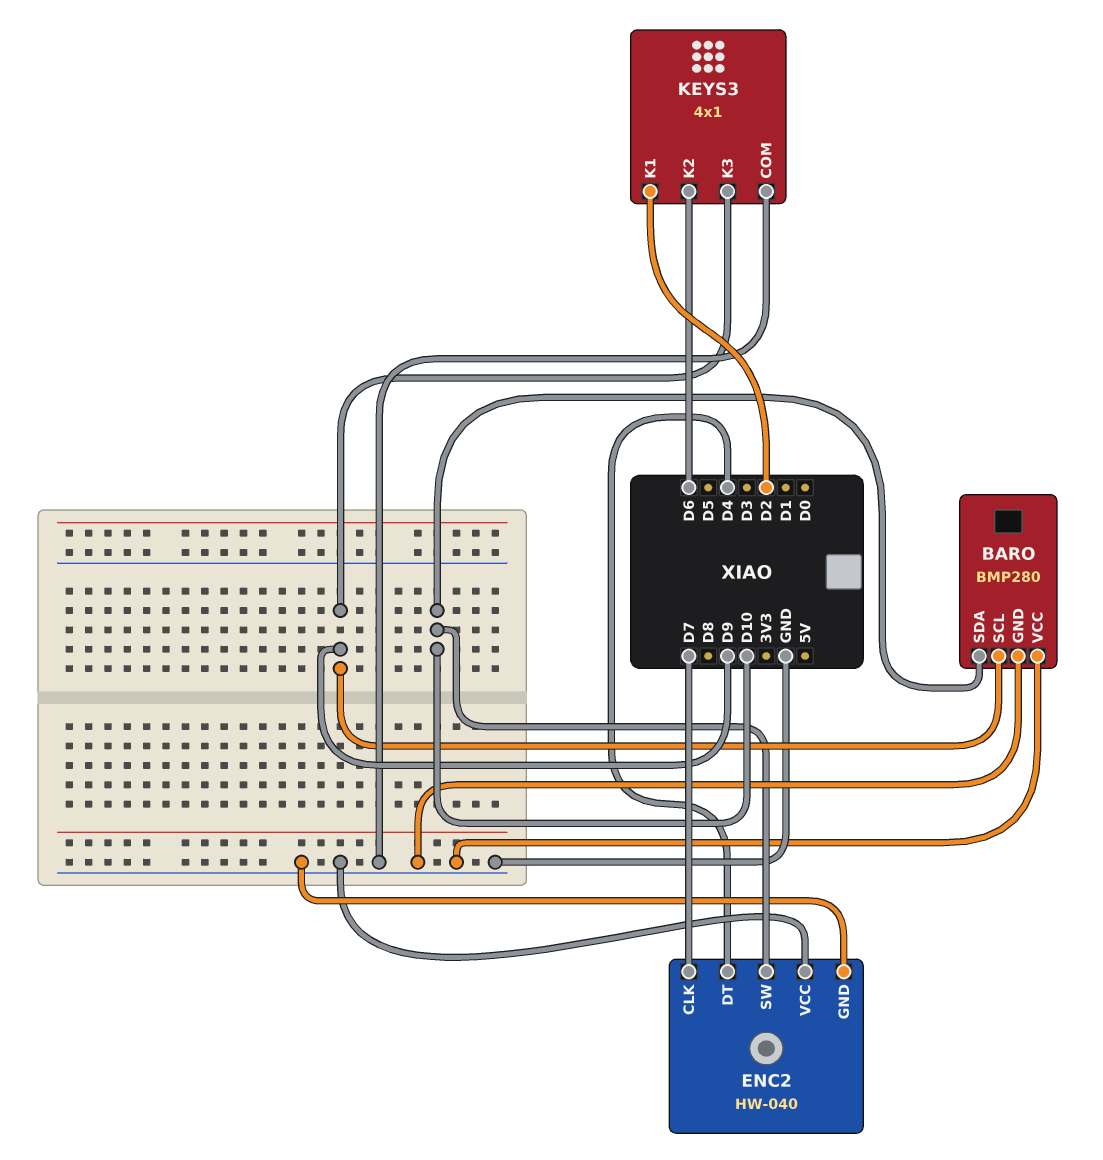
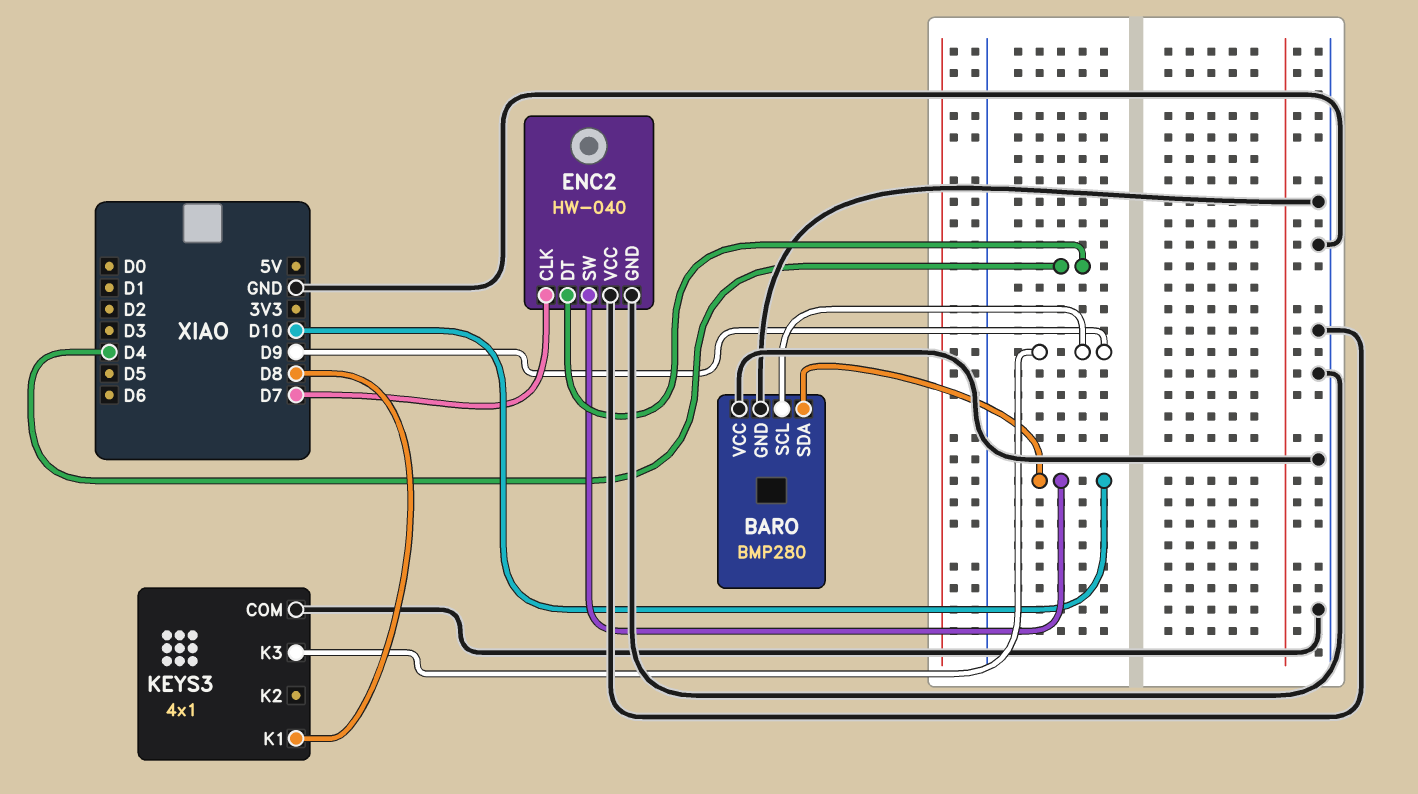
KEYS3 pin K1: D2 -> D8
KEYS3 pin K2: D6 -> none

